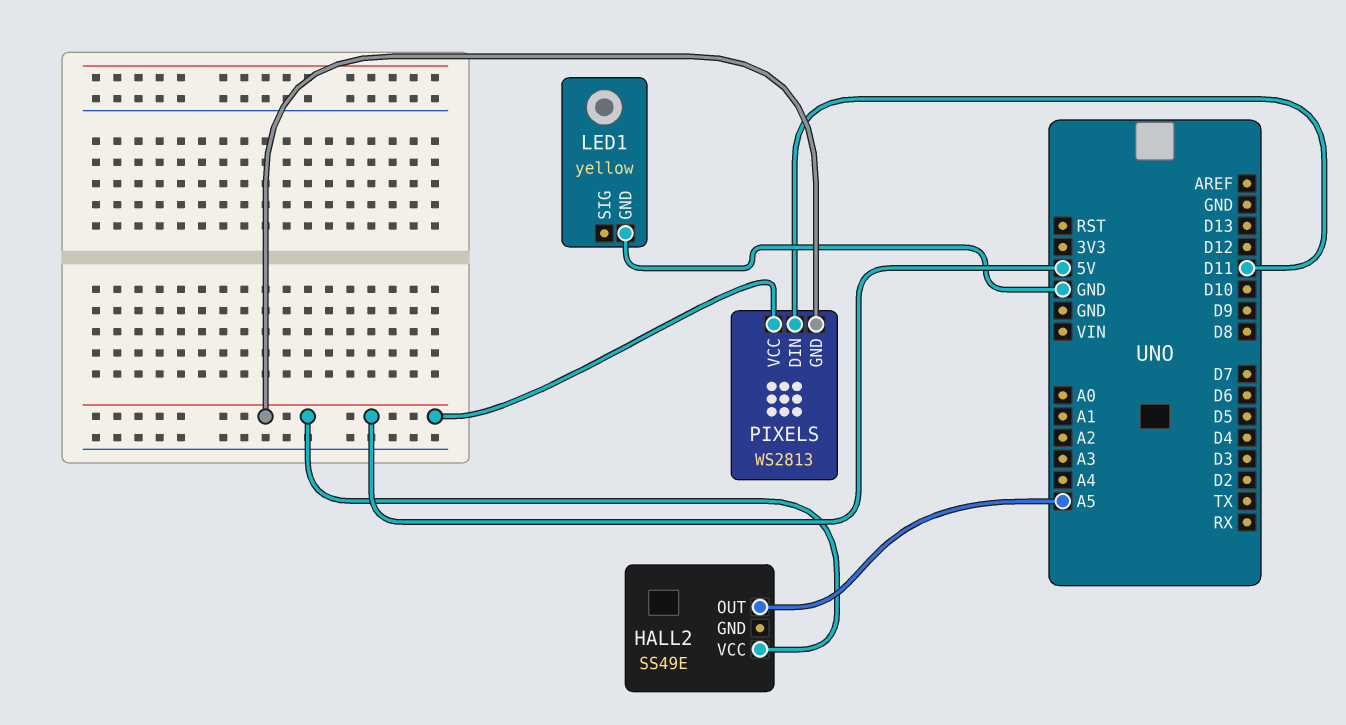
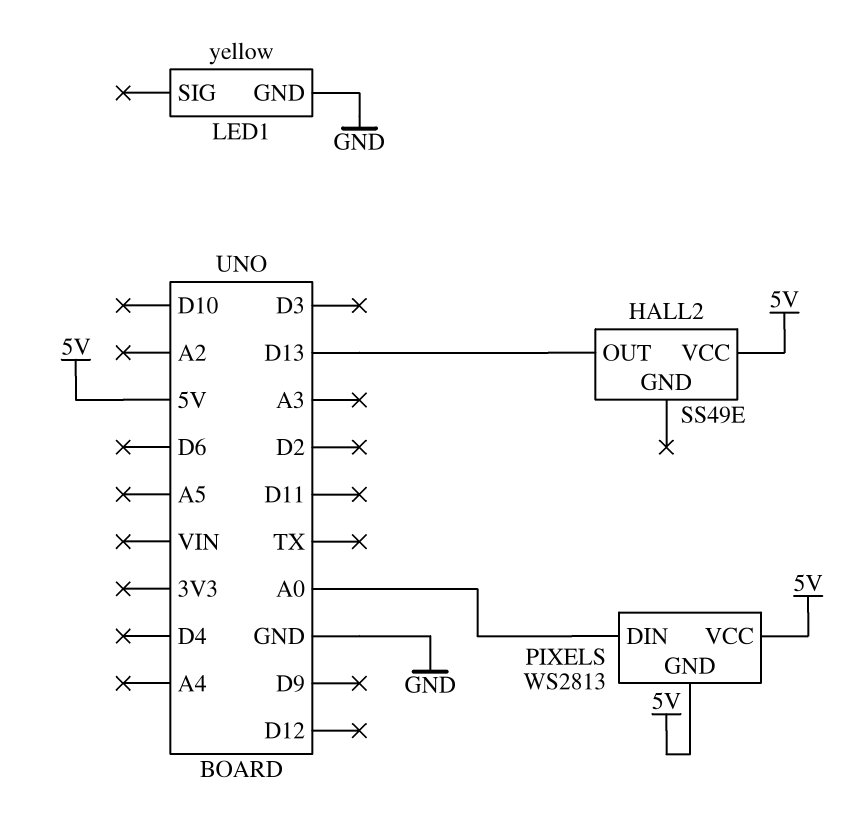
HALL2 pin OUT: A5 -> D13
PIXELS pin DIN: D11 -> A0

